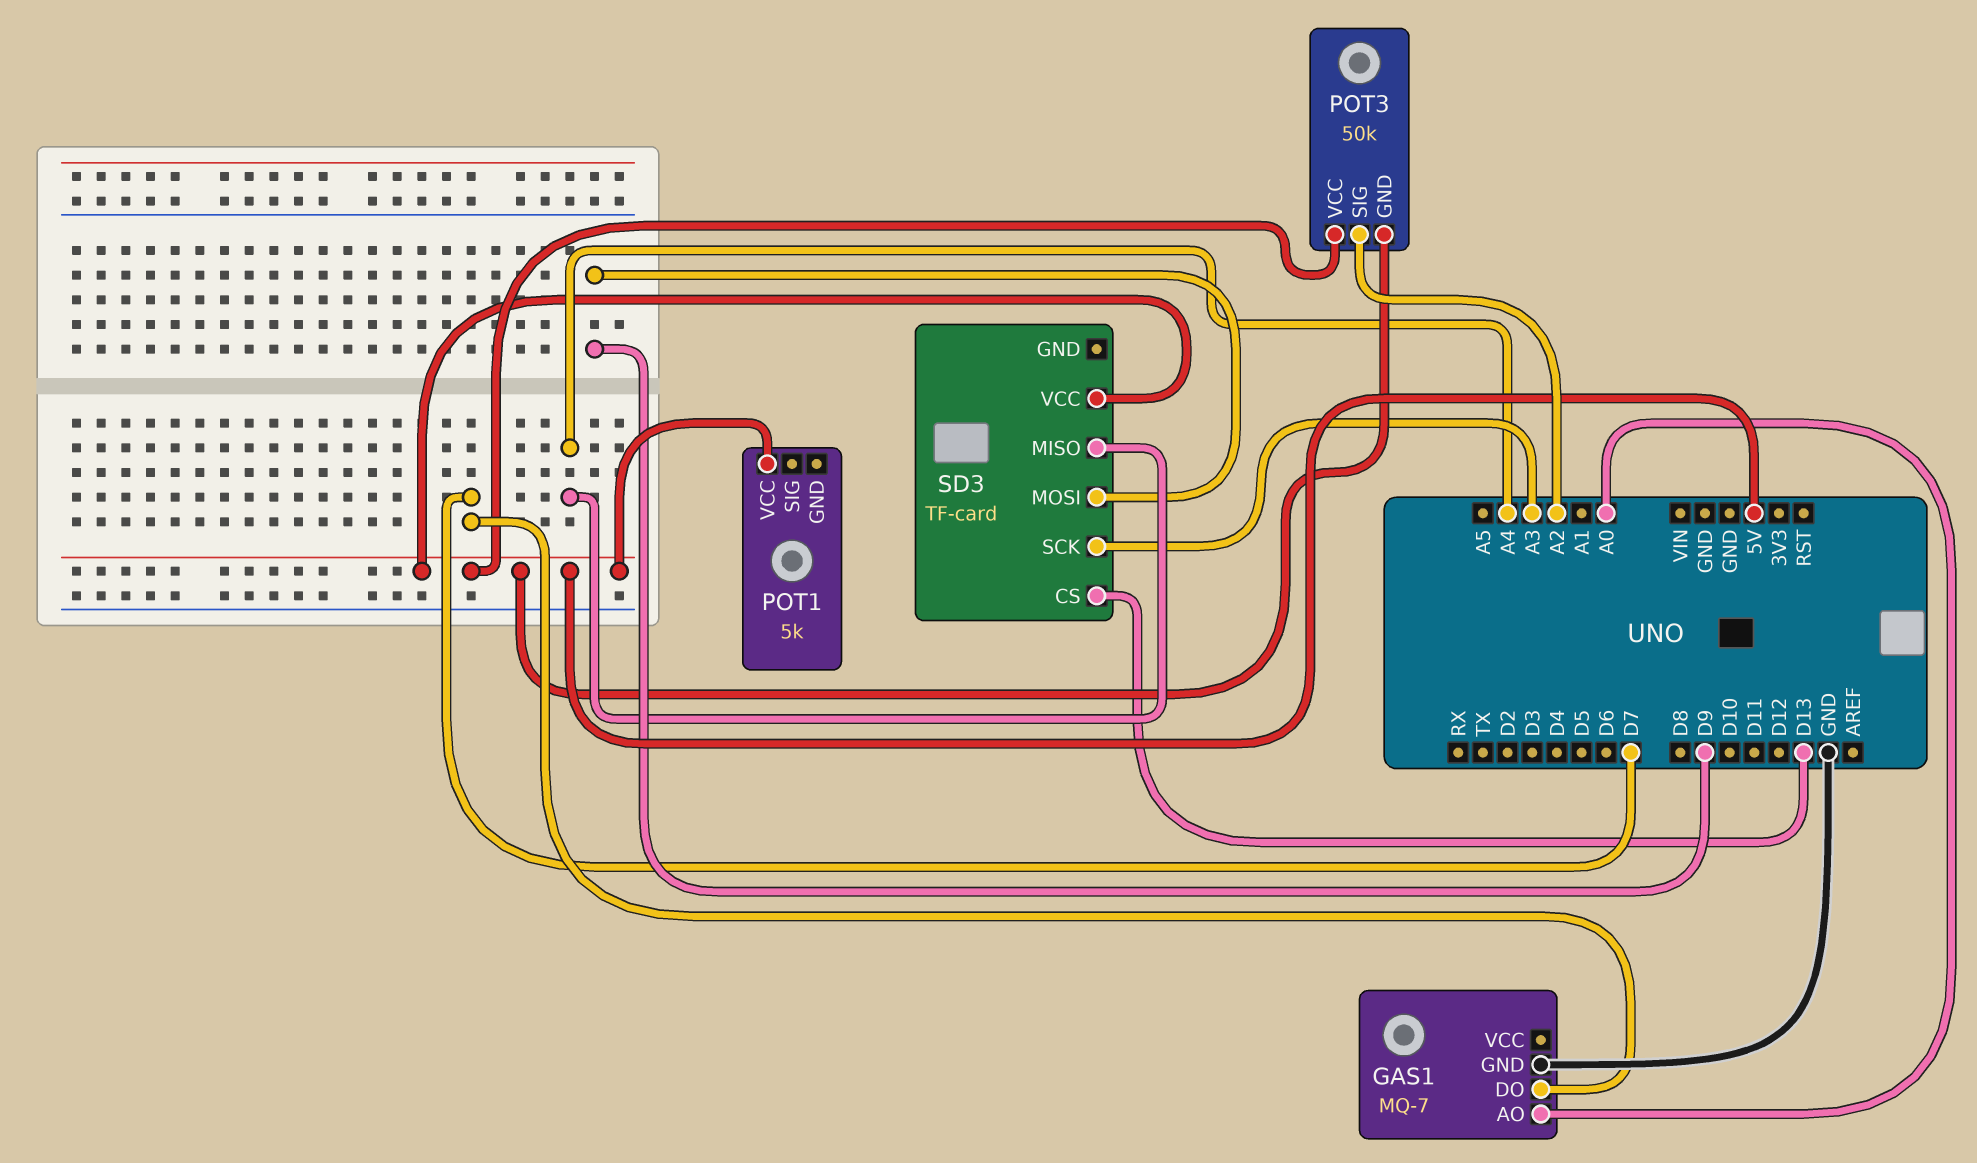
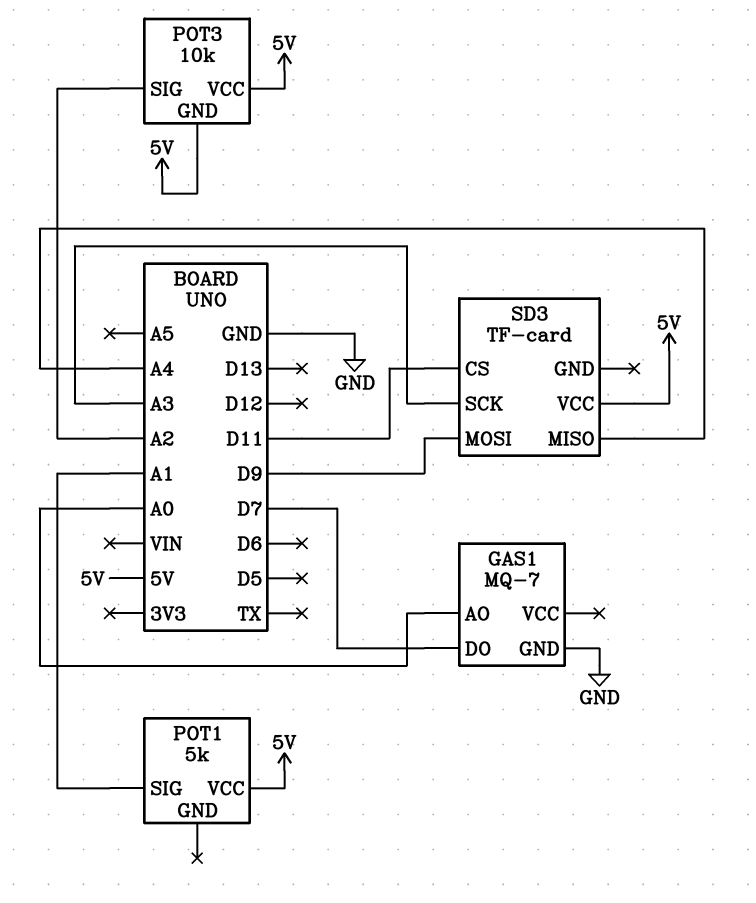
POT1 pin SIG: none -> A1
POT3: 50k -> 10k
SD3 pin CS: D13 -> D11

